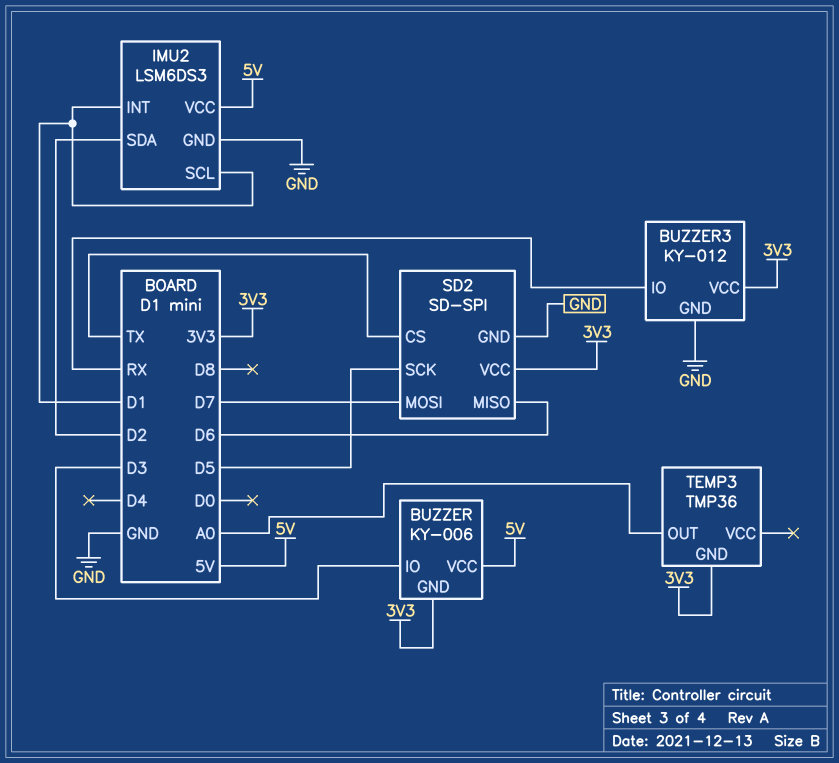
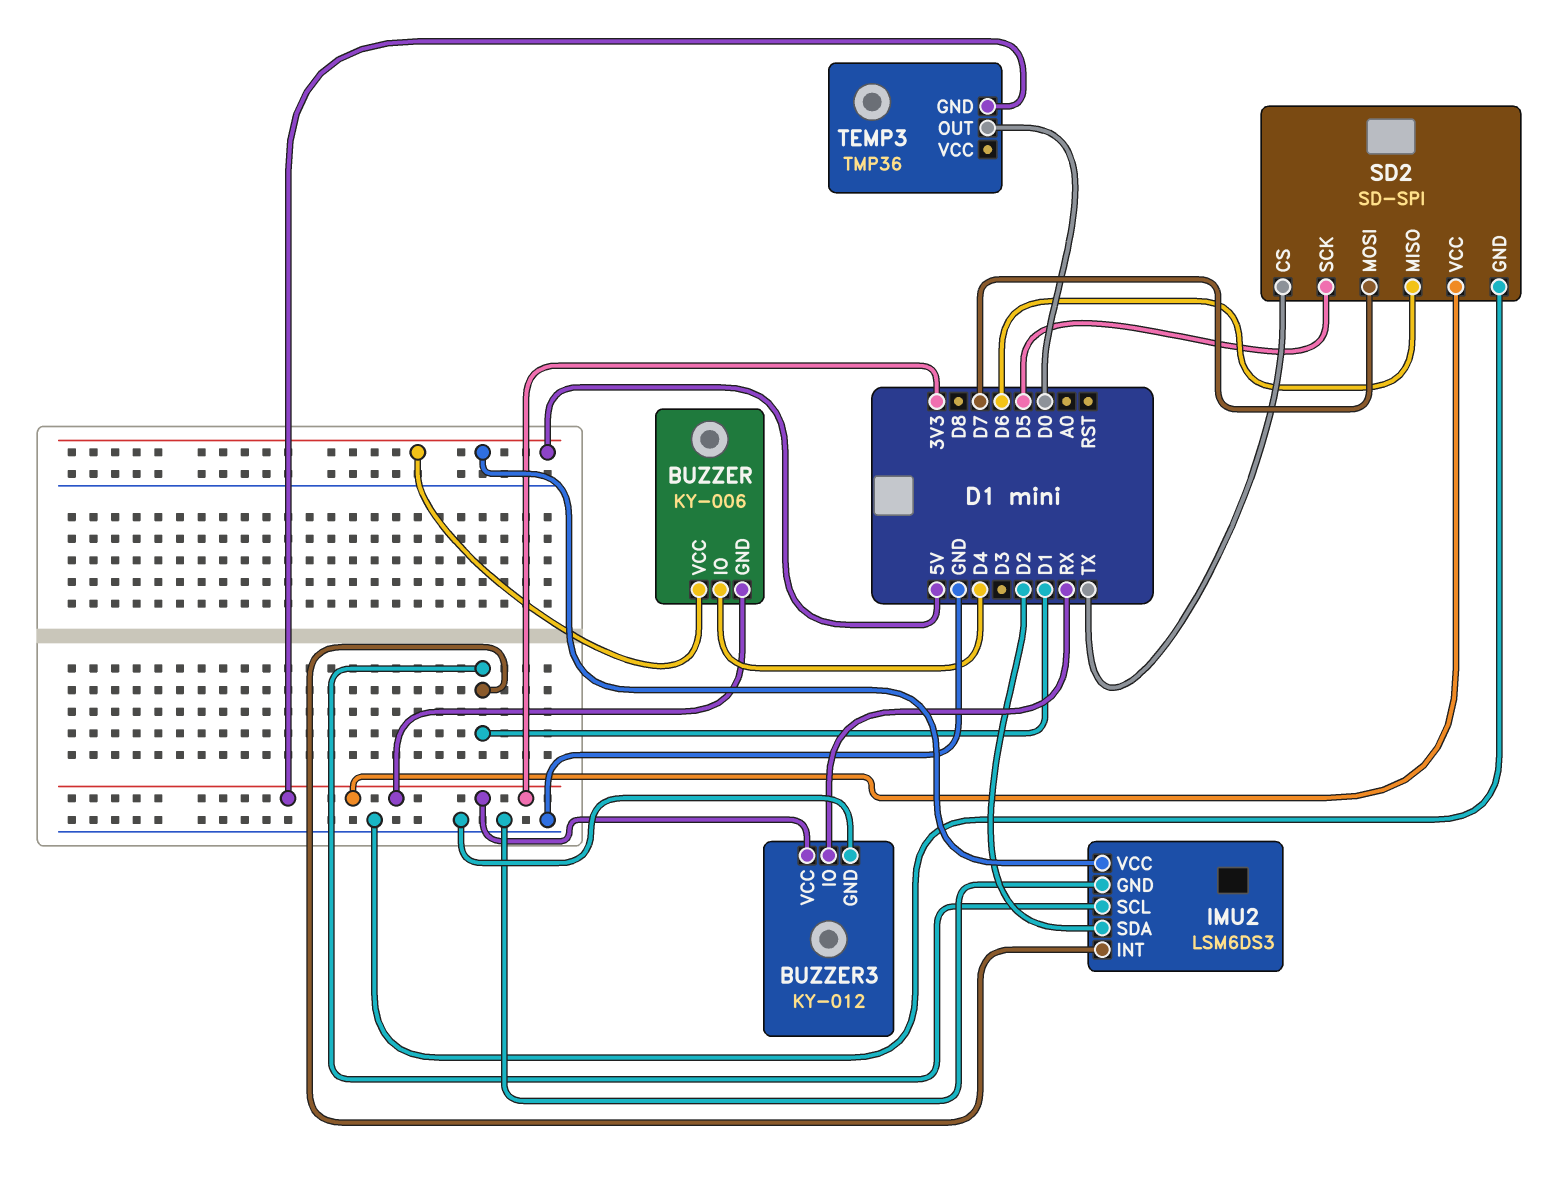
BUZZER pin IO: D3 -> D4
TEMP3 pin OUT: A0 -> D0

